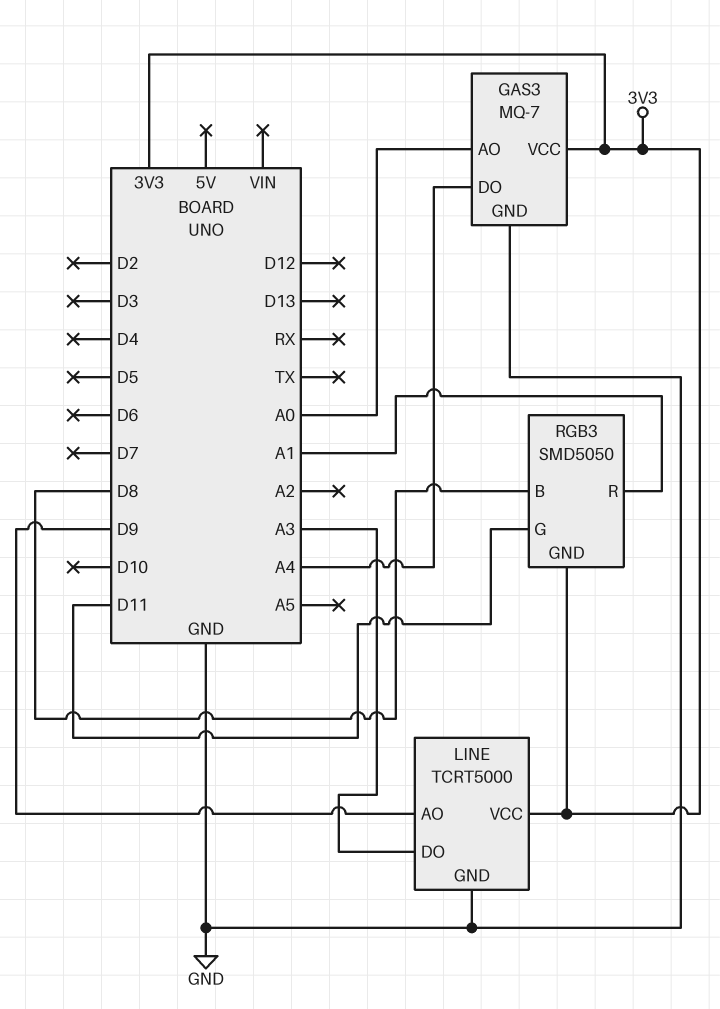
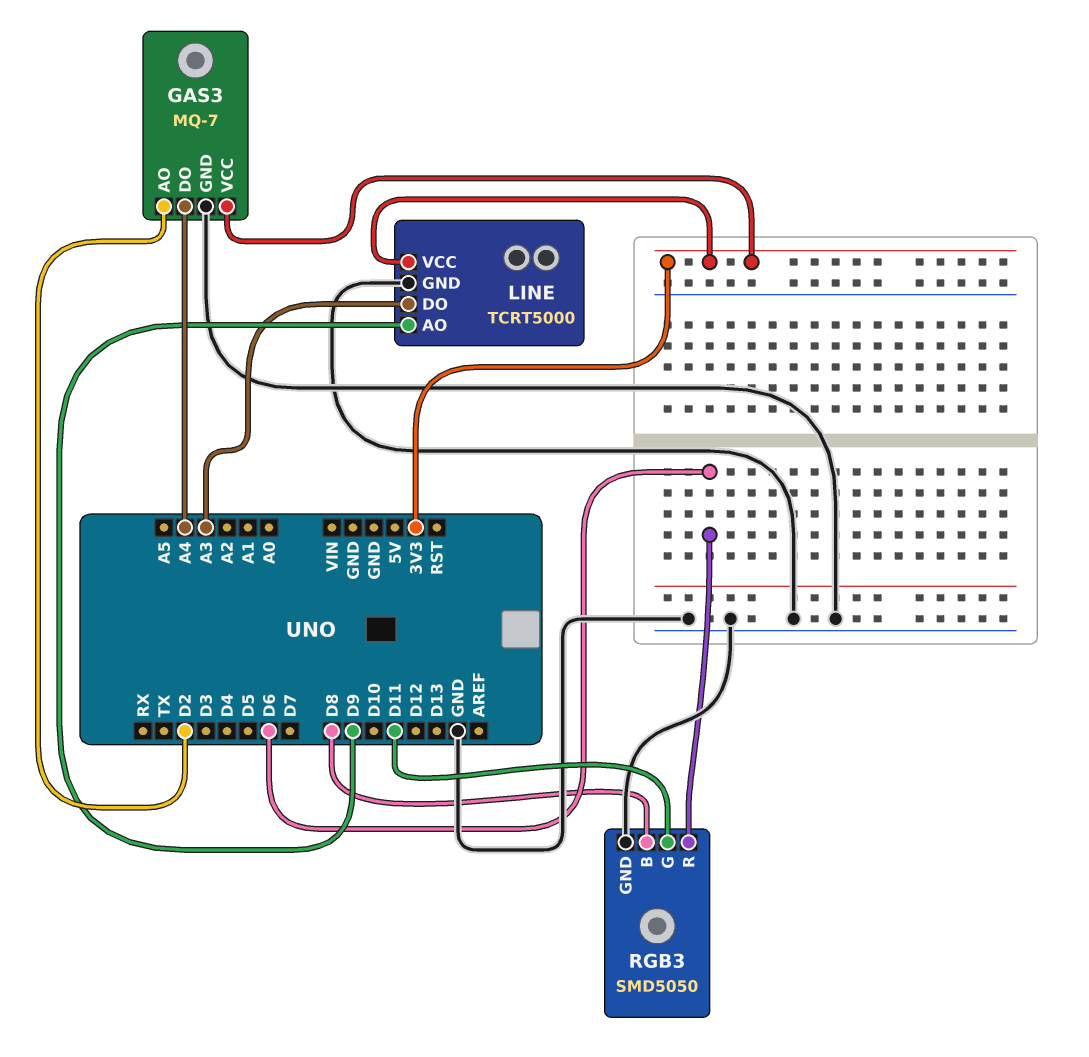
GAS3 pin AO: A0 -> D2
RGB3 pin GND: 3V3 -> GND
RGB3 pin R: A1 -> D6

